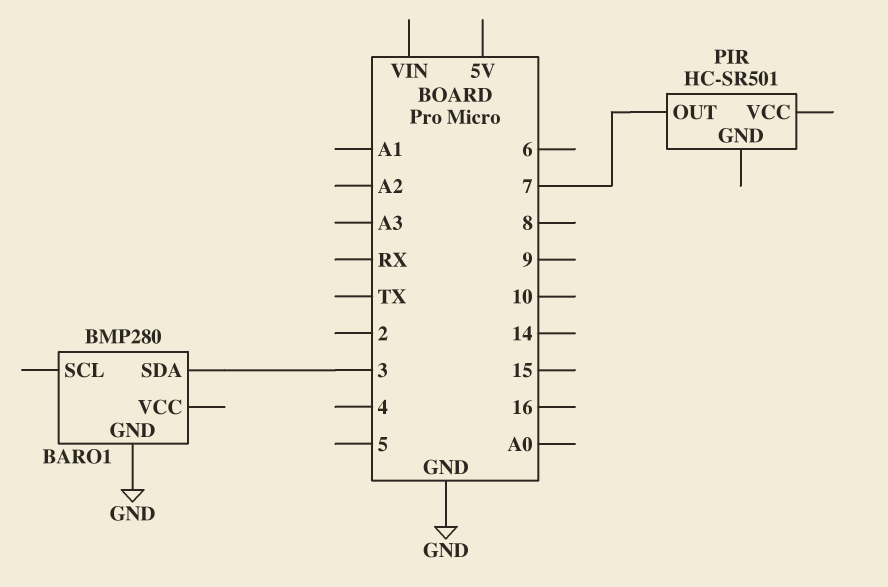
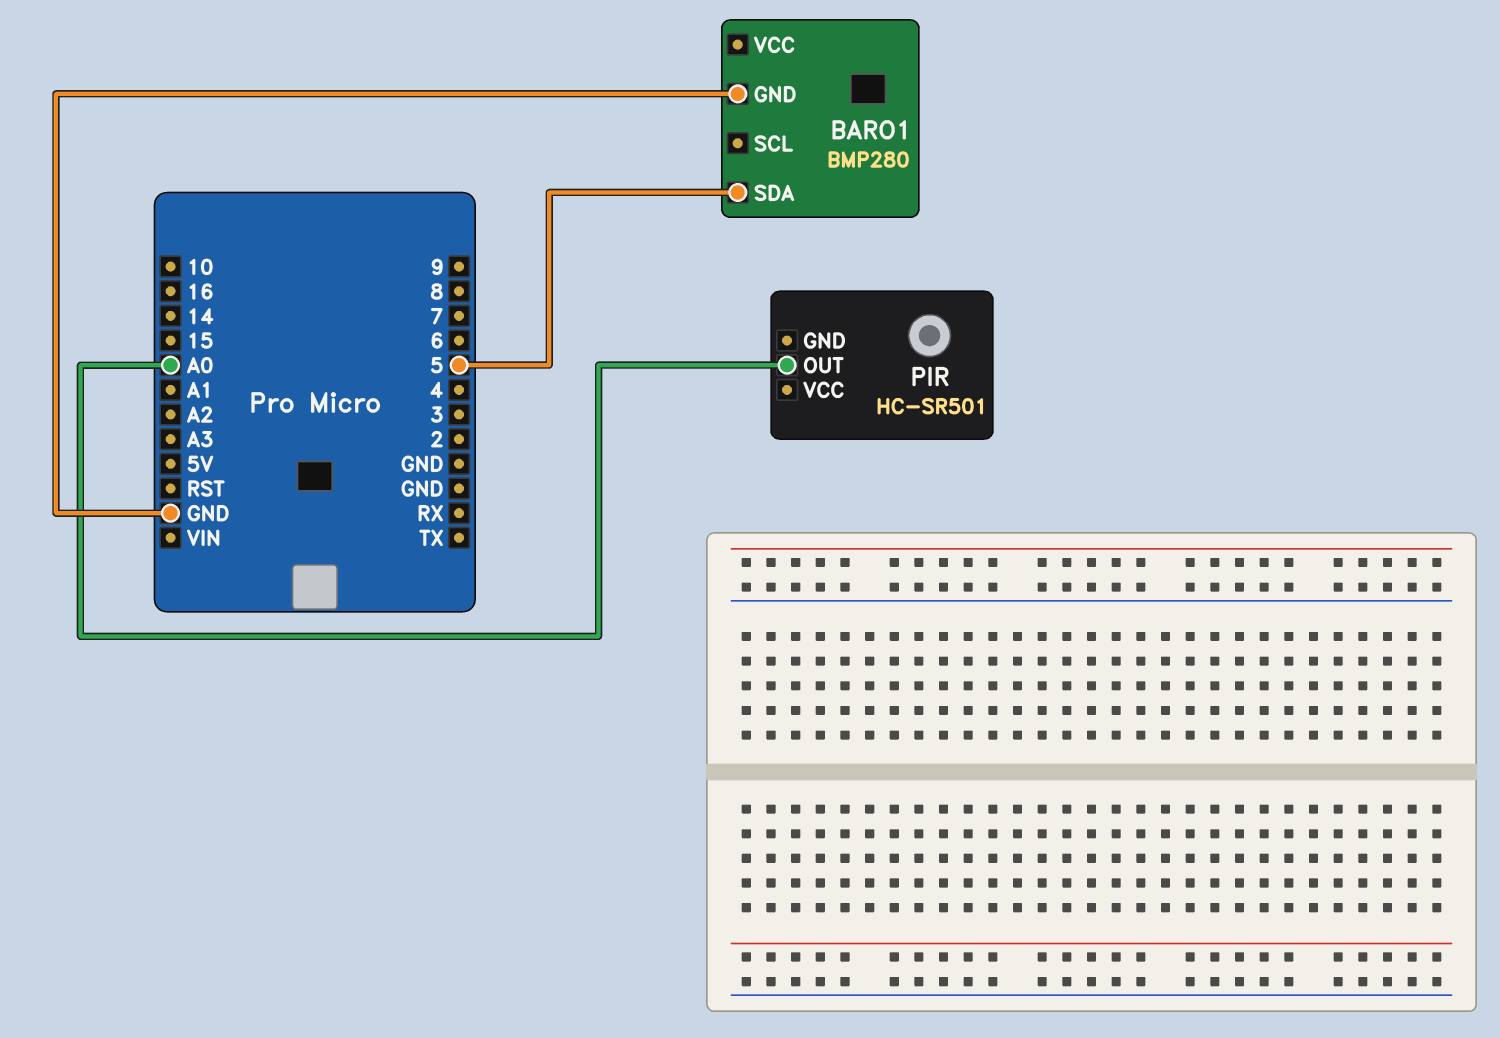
BARO1 pin SDA: 3 -> 5
PIR pin OUT: 7 -> A0

